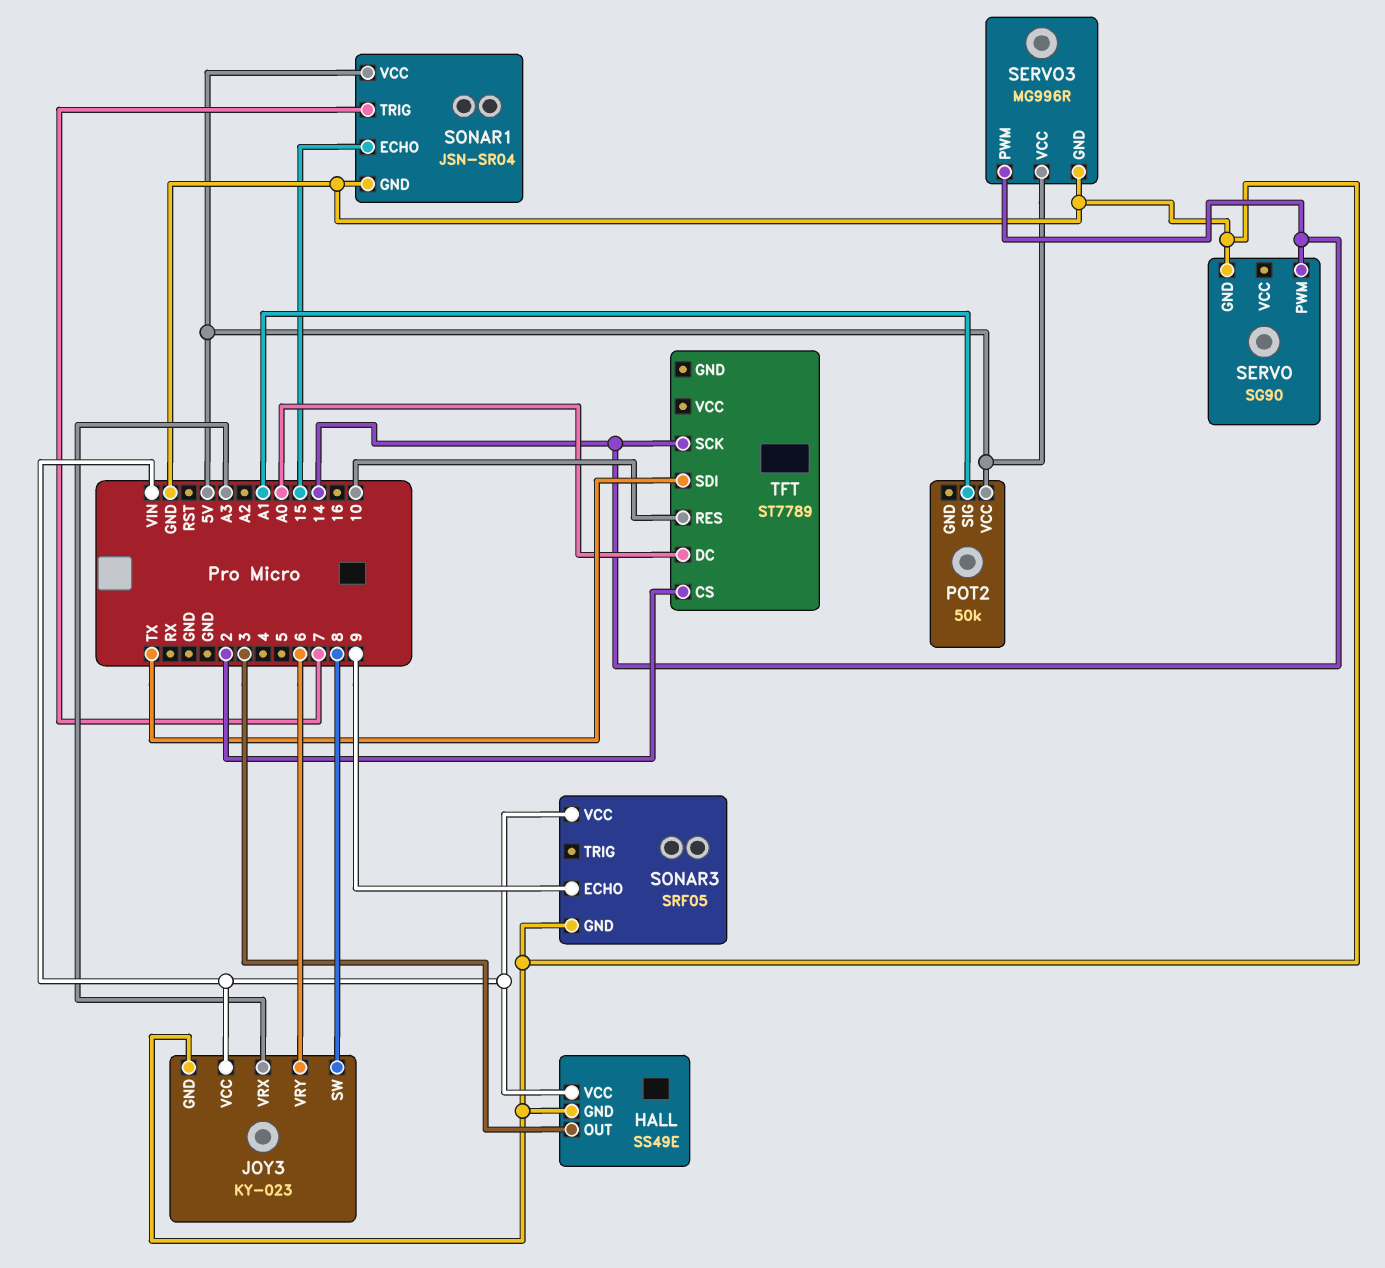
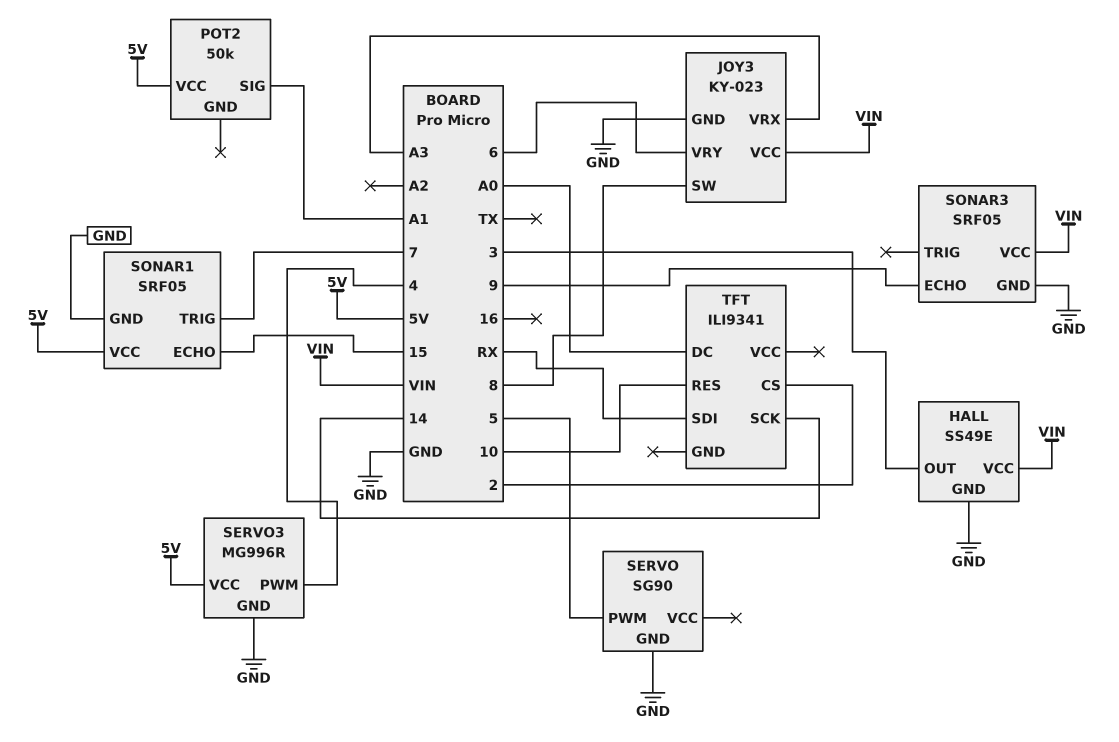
SERVO pin PWM: 14 -> 5
SERVO3 pin PWM: 14 -> 4
SONAR1: JSN-SR04 -> SRF05
TFT: ST7789 -> ILI9341
TFT pin SDI: TX -> RX

